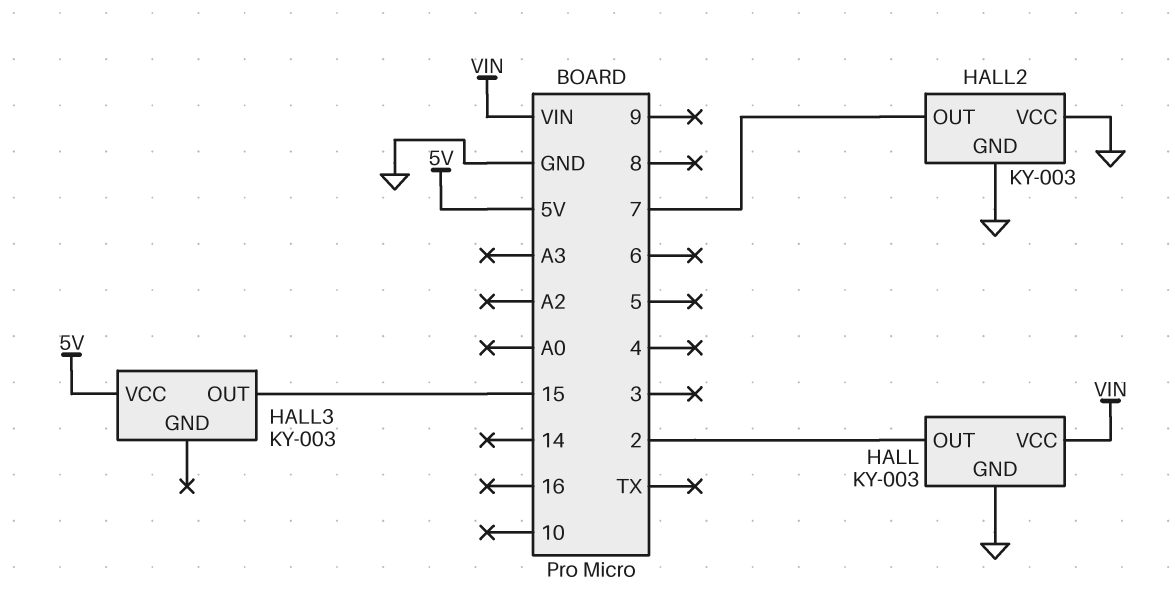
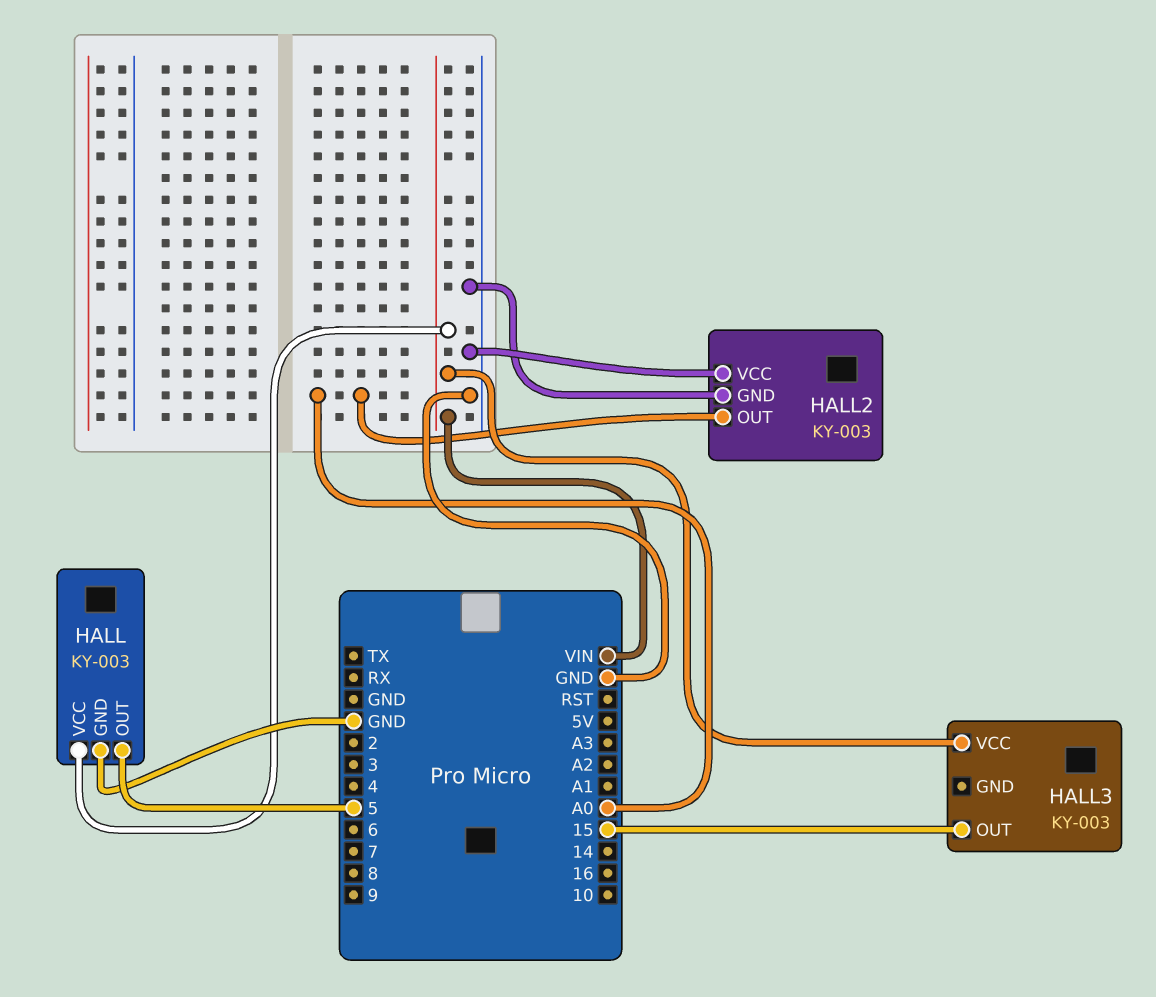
HALL pin OUT: 2 -> 5
HALL2 pin OUT: 7 -> A0
HALL3 pin VCC: 5V -> VIN

